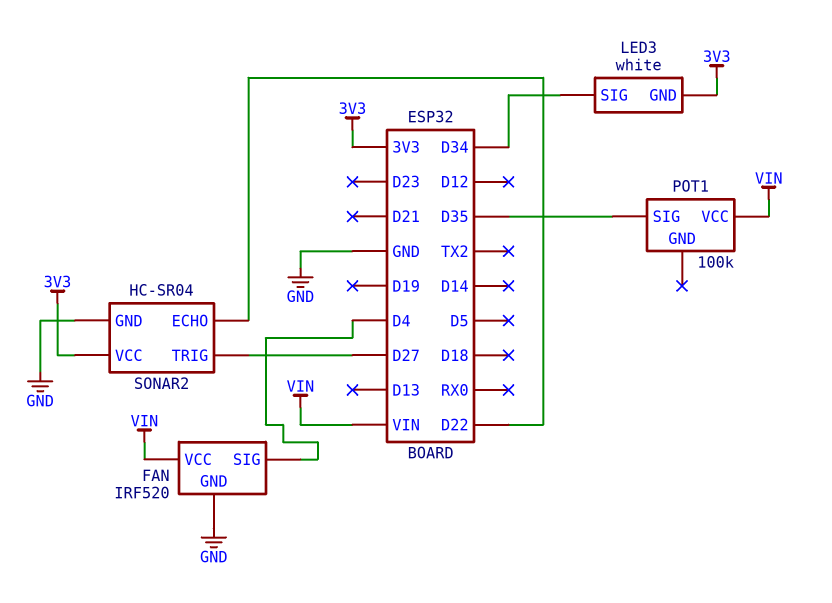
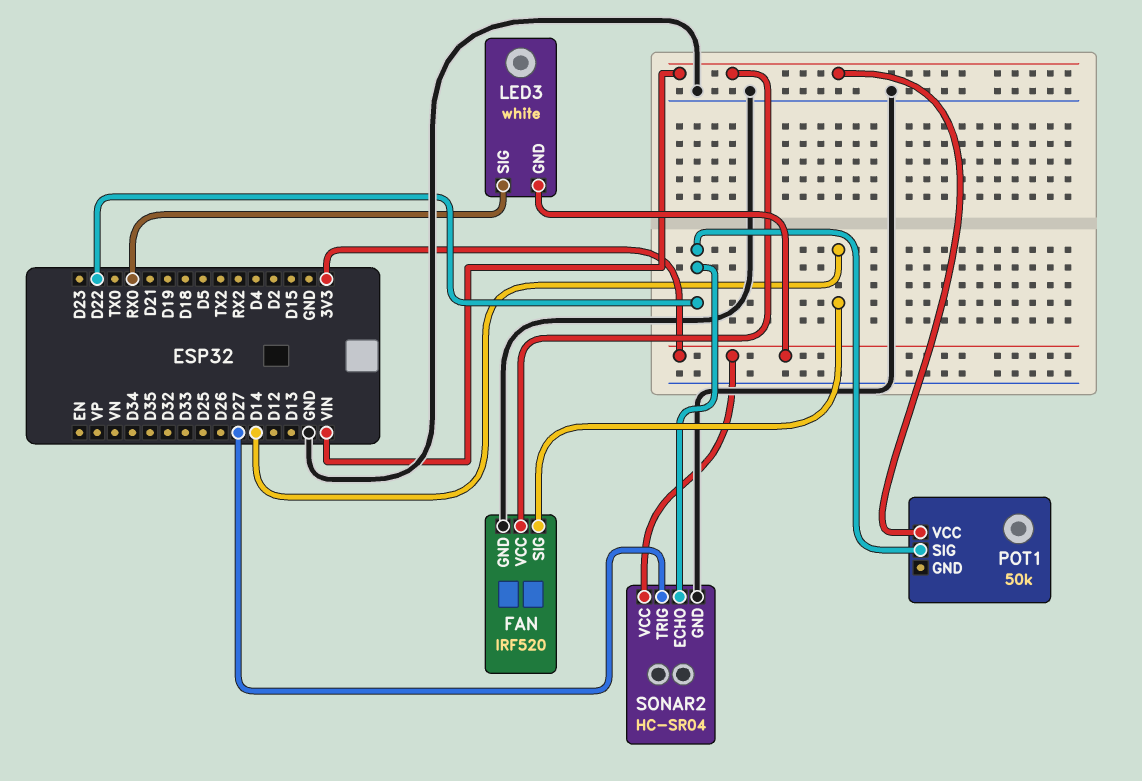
FAN pin SIG: D4 -> D14
LED3 pin SIG: D34 -> RX0
POT1: 100k -> 50k
POT1 pin SIG: D35 -> D22

